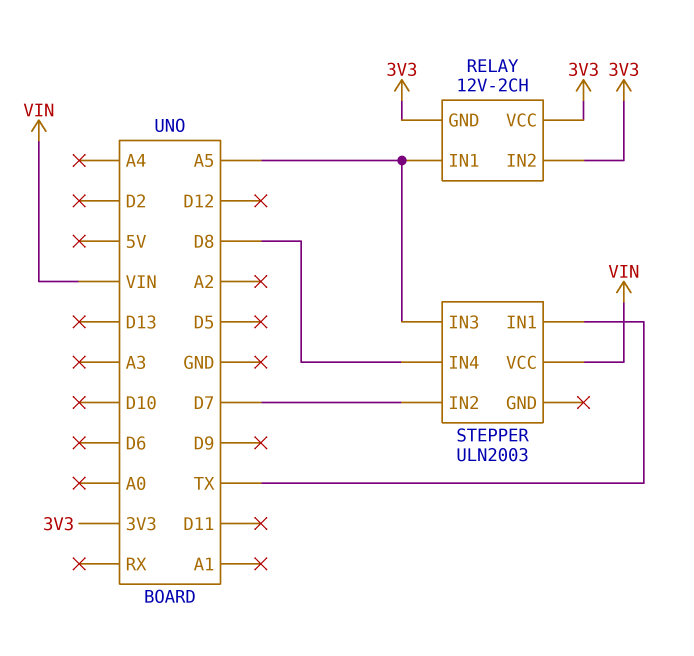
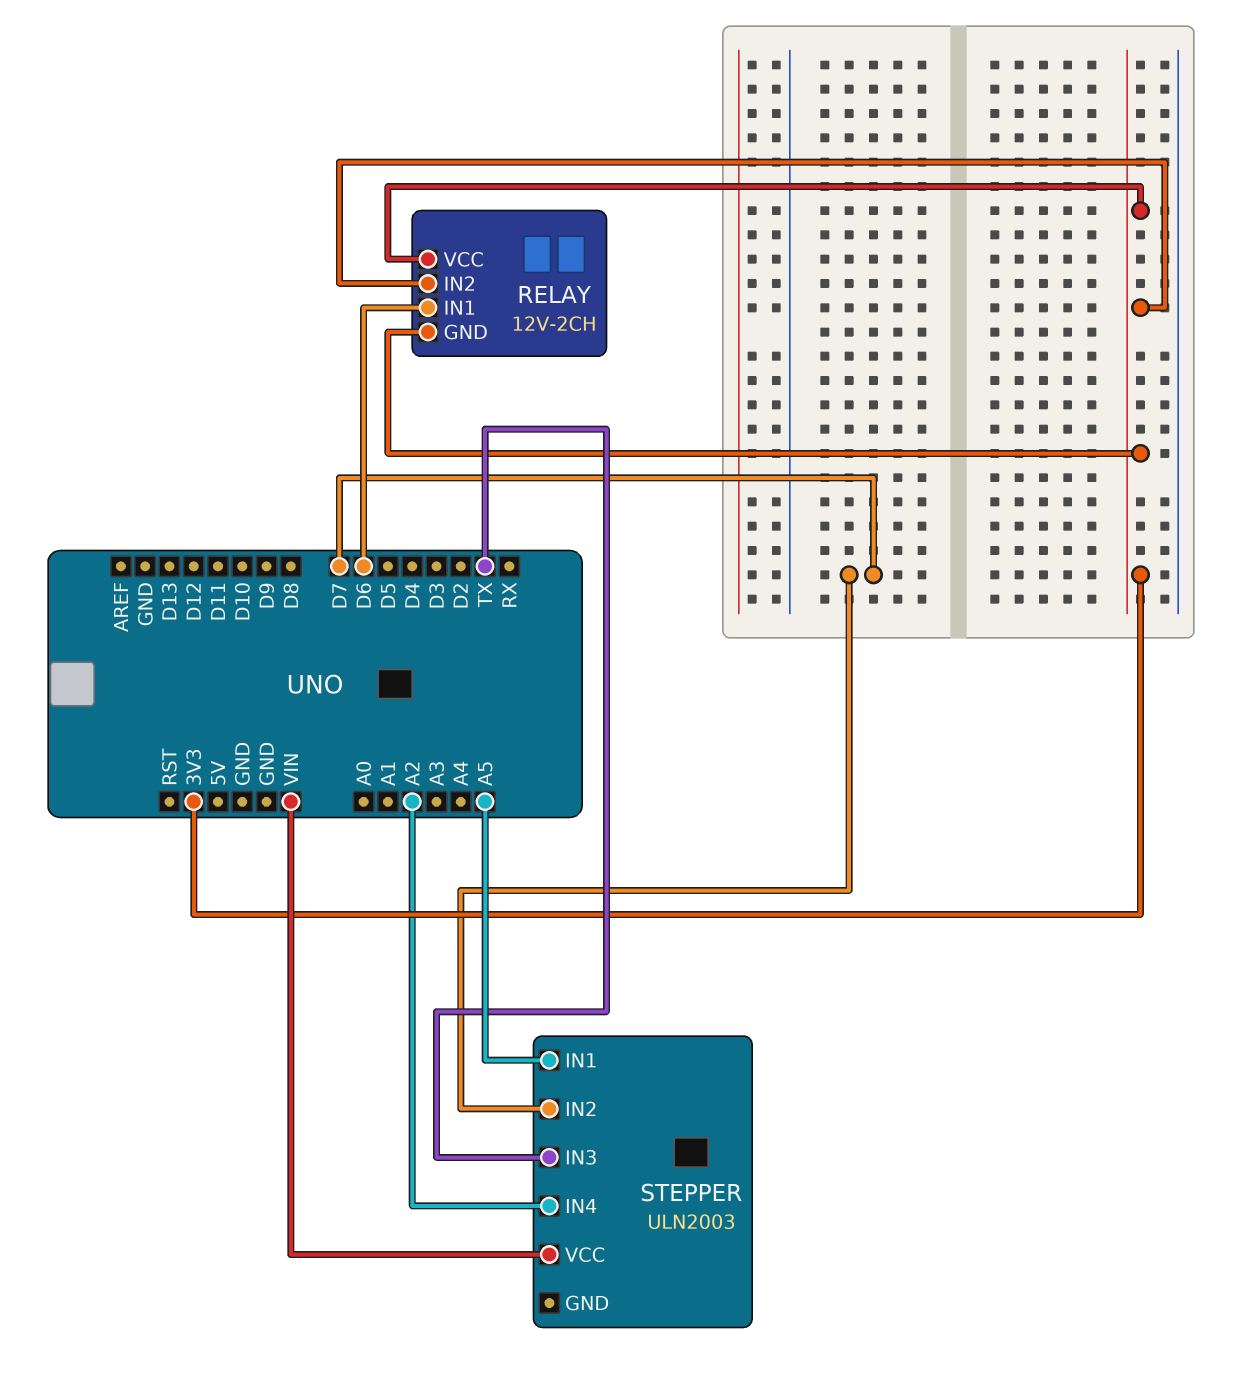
RELAY pin IN1: A5 -> D6
STEPPER pin IN1: TX -> A5
STEPPER pin IN3: A5 -> TX
STEPPER pin IN4: D8 -> A2

